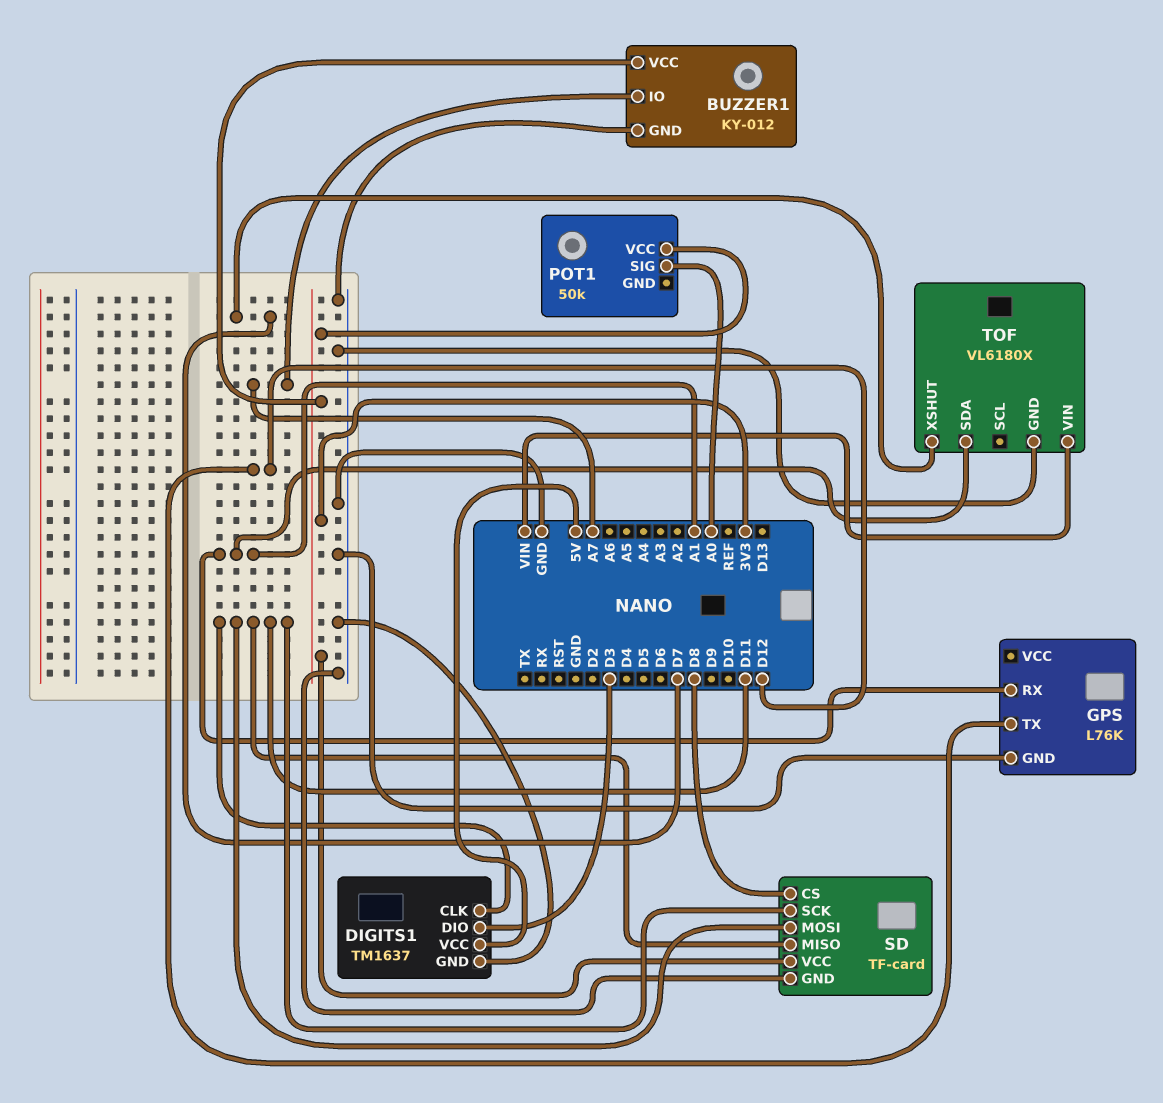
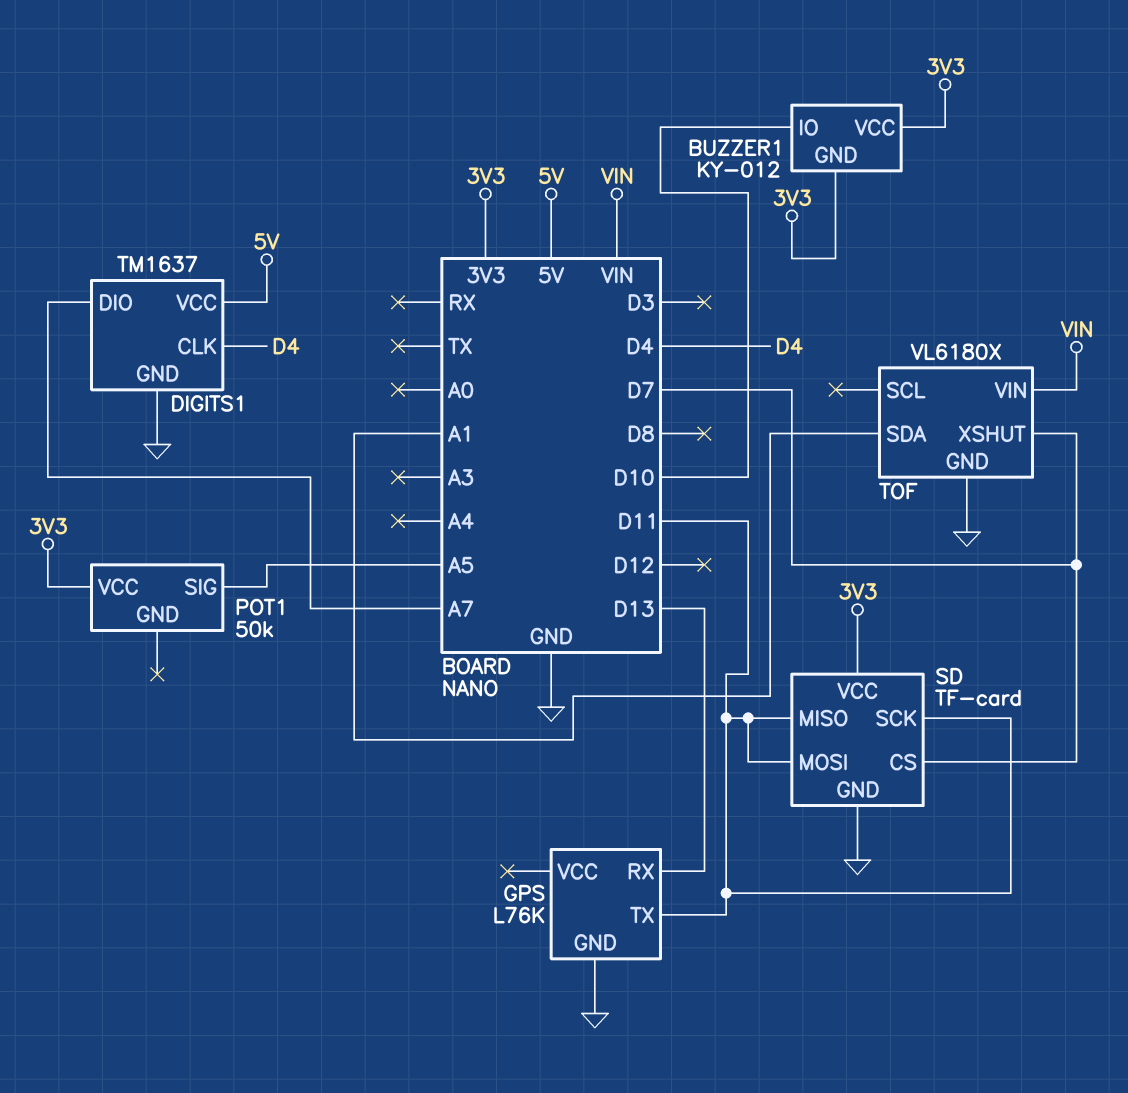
BUZZER1 pin GND: GND -> 3V3
BUZZER1 pin IO: A7 -> D10
DIGITS1 pin CLK: D11 -> D4
DIGITS1 pin DIO: D3 -> A7
GPS pin RX: A1 -> D13
GPS pin TX: D12 -> D11
POT1 pin SIG: A0 -> A5
SD pin CS: D8 -> D7

